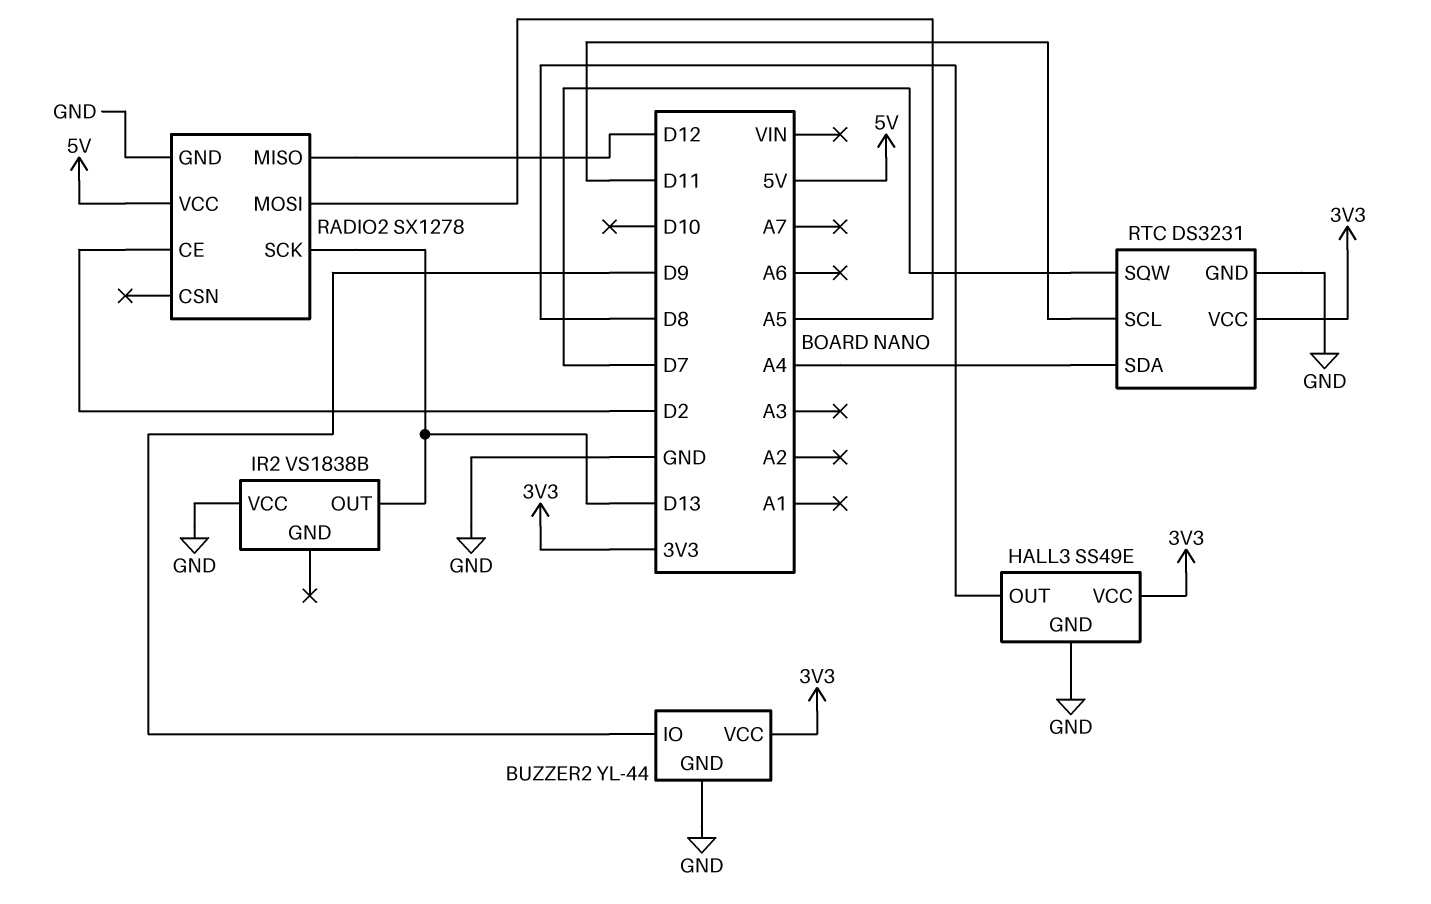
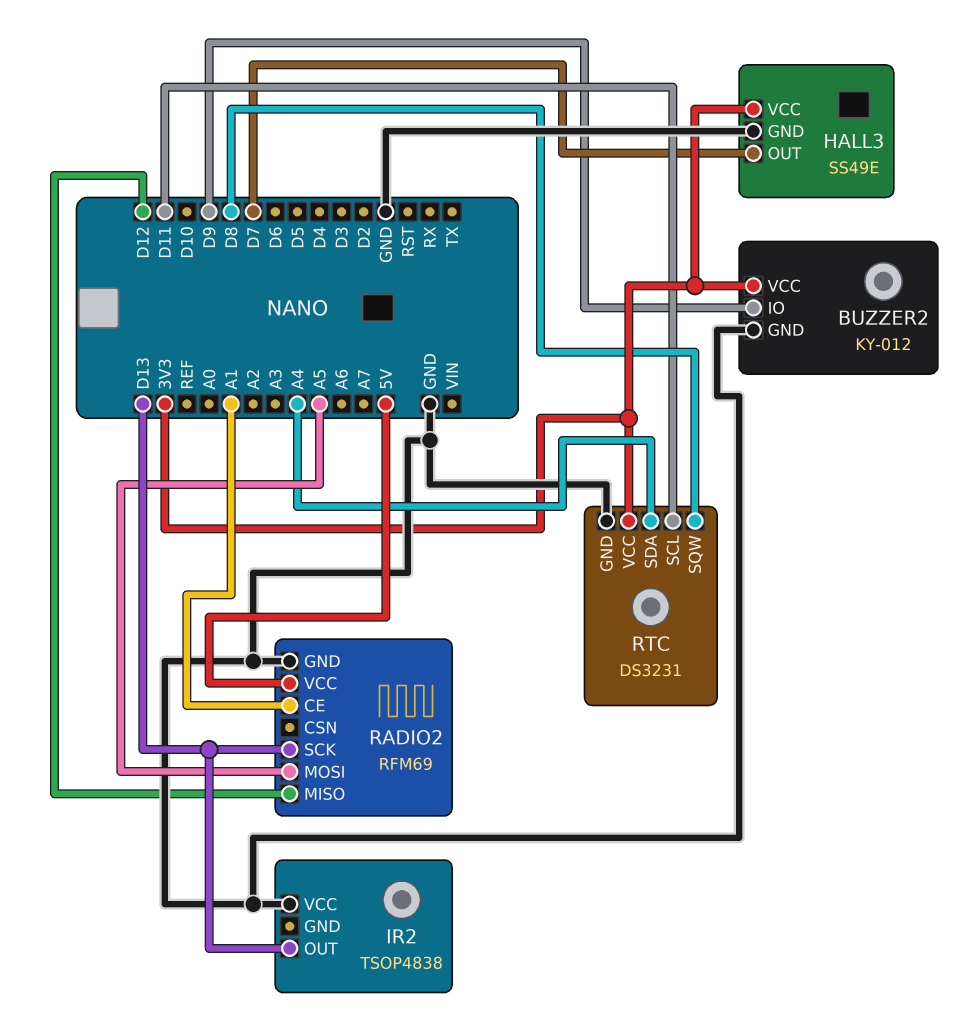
BUZZER2: YL-44 -> KY-012
HALL3 pin OUT: D8 -> D7
IR2: VS1838B -> TSOP4838
RADIO2: SX1278 -> RFM69
RADIO2 pin CE: D2 -> A1
RTC pin SQW: D7 -> D8

